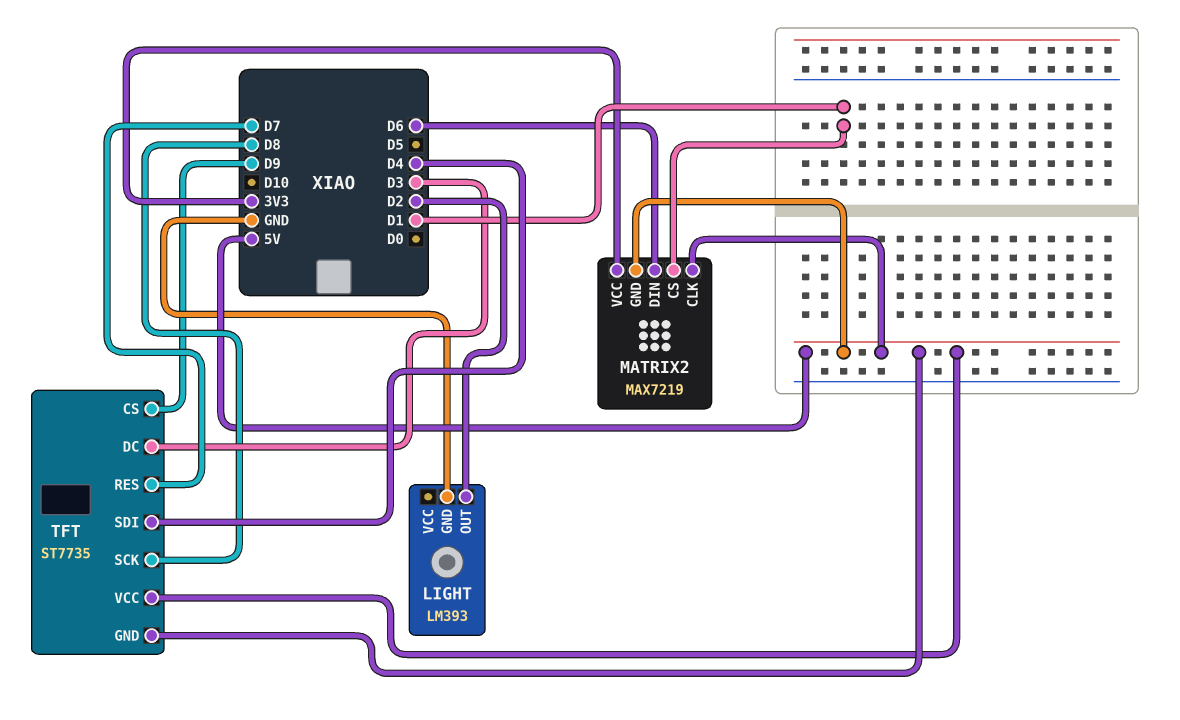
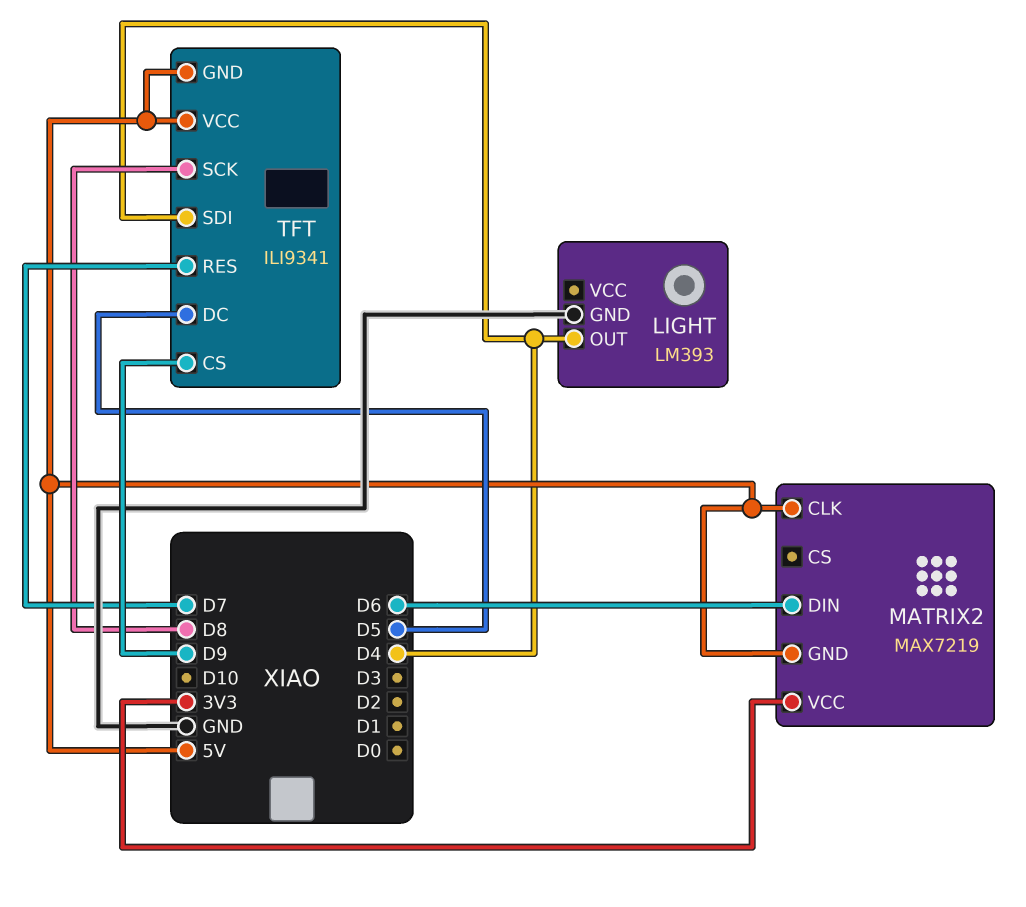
LIGHT pin OUT: D2 -> D4
MATRIX2 pin CS: D1 -> none
TFT: ST7735 -> ILI9341
TFT pin DC: D3 -> D5

